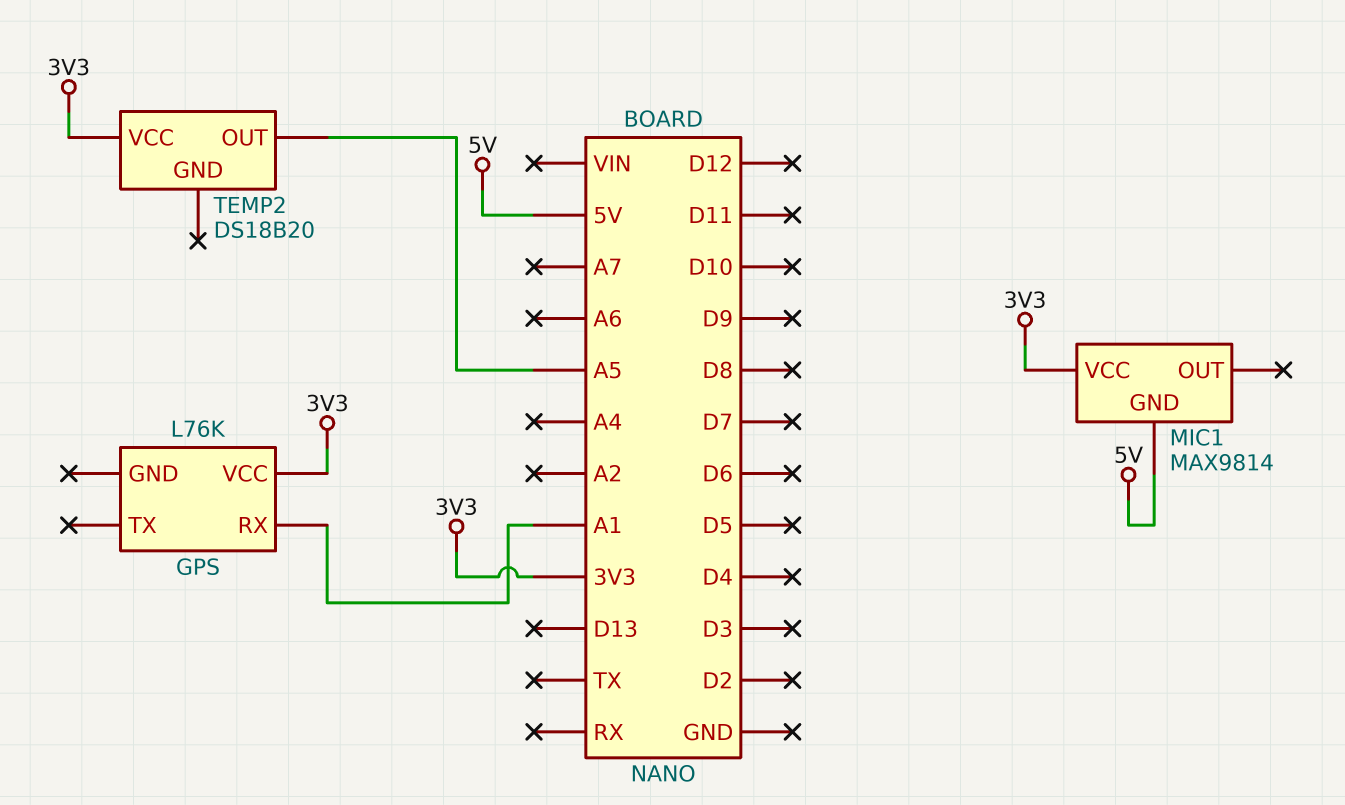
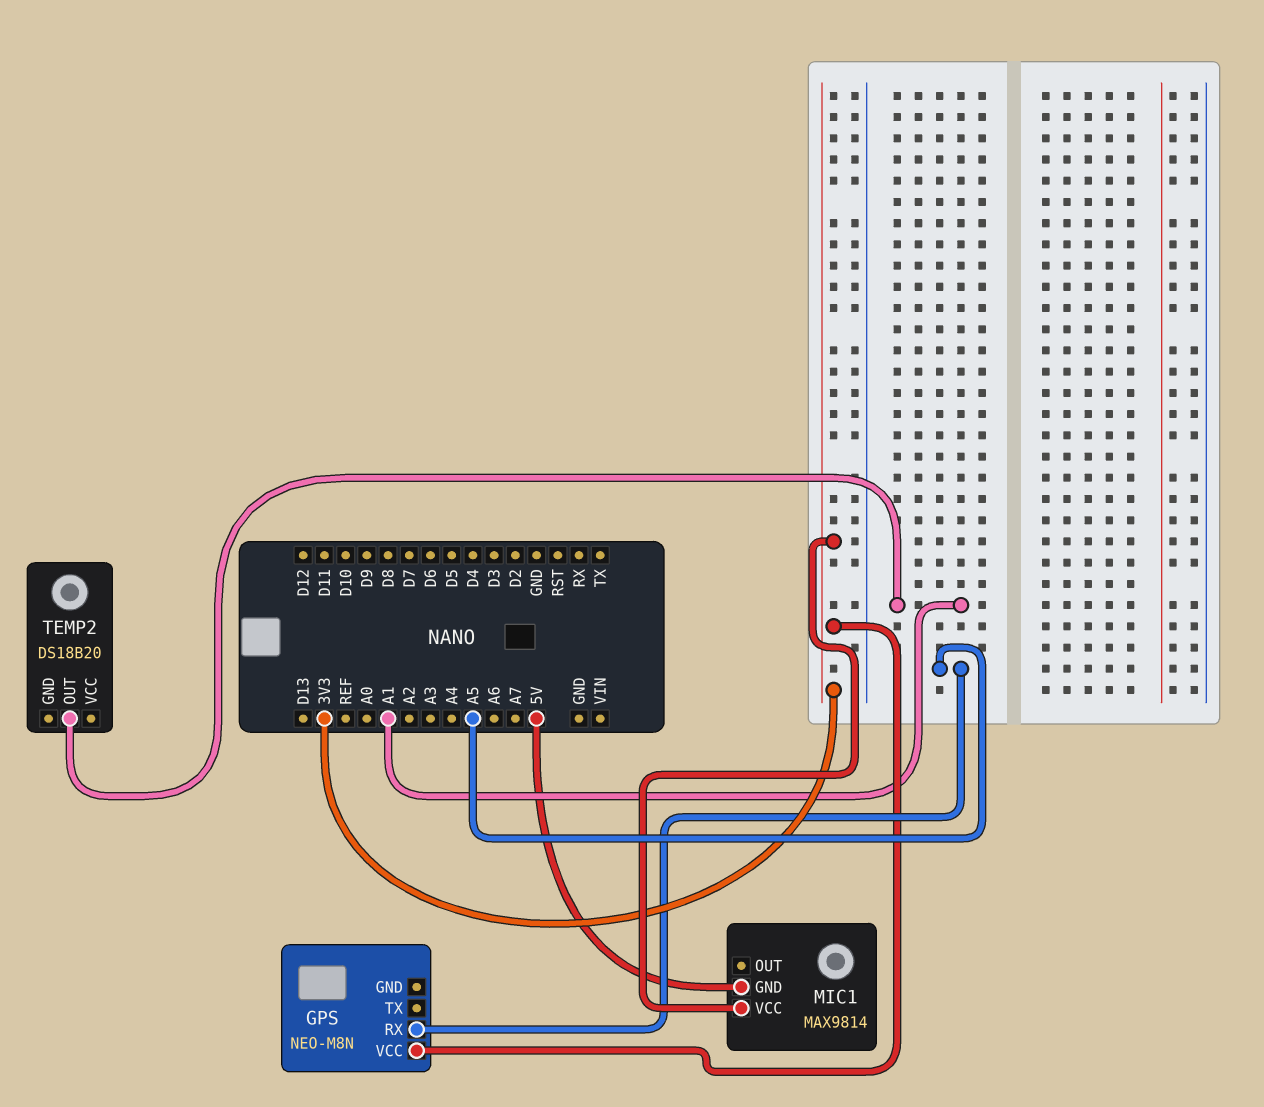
GPS: L76K -> NEO-M8N
GPS pin RX: A1 -> A5
TEMP2 pin OUT: A5 -> A1
TEMP2 pin VCC: 3V3 -> none

